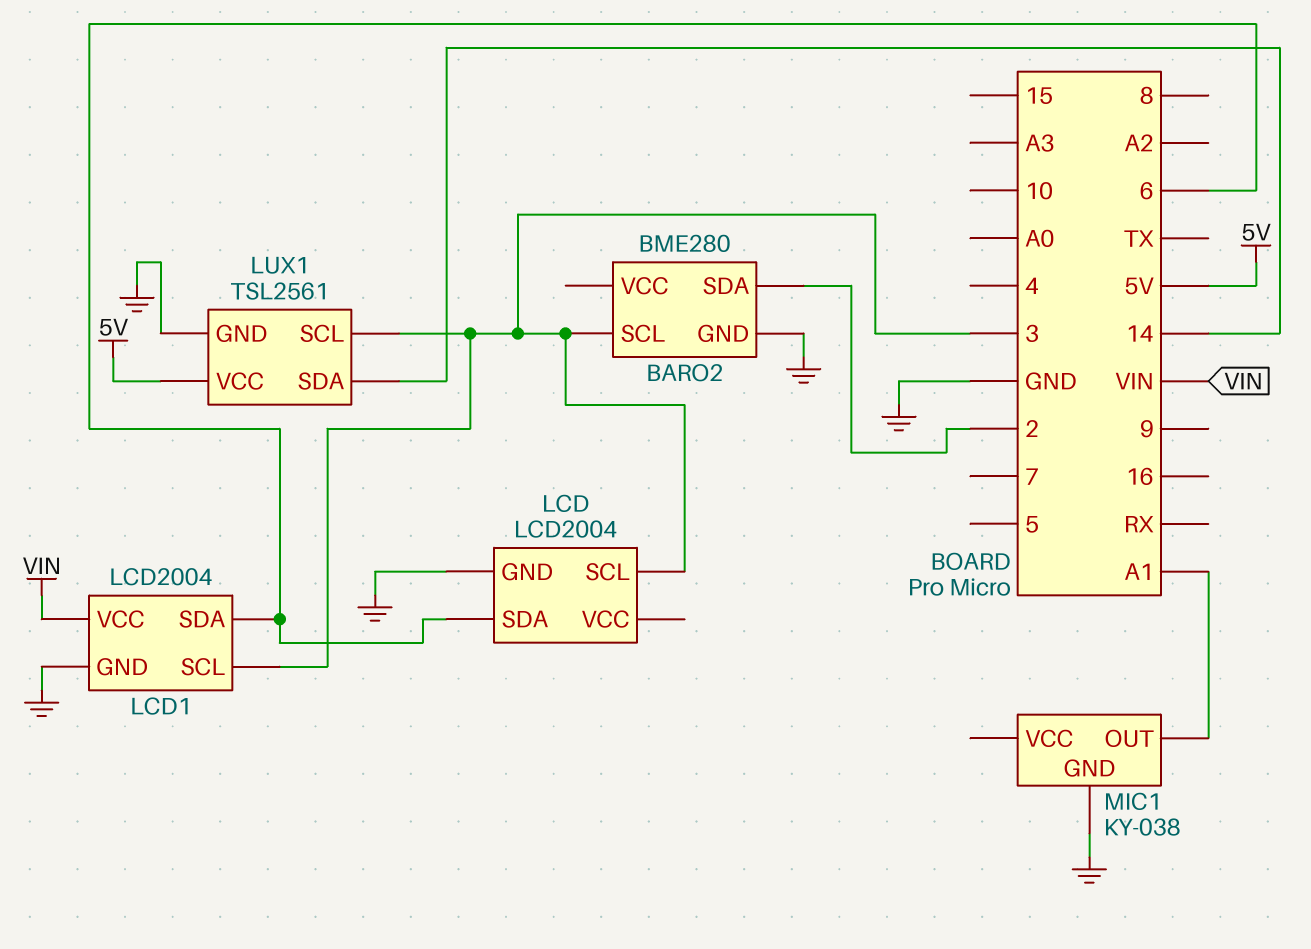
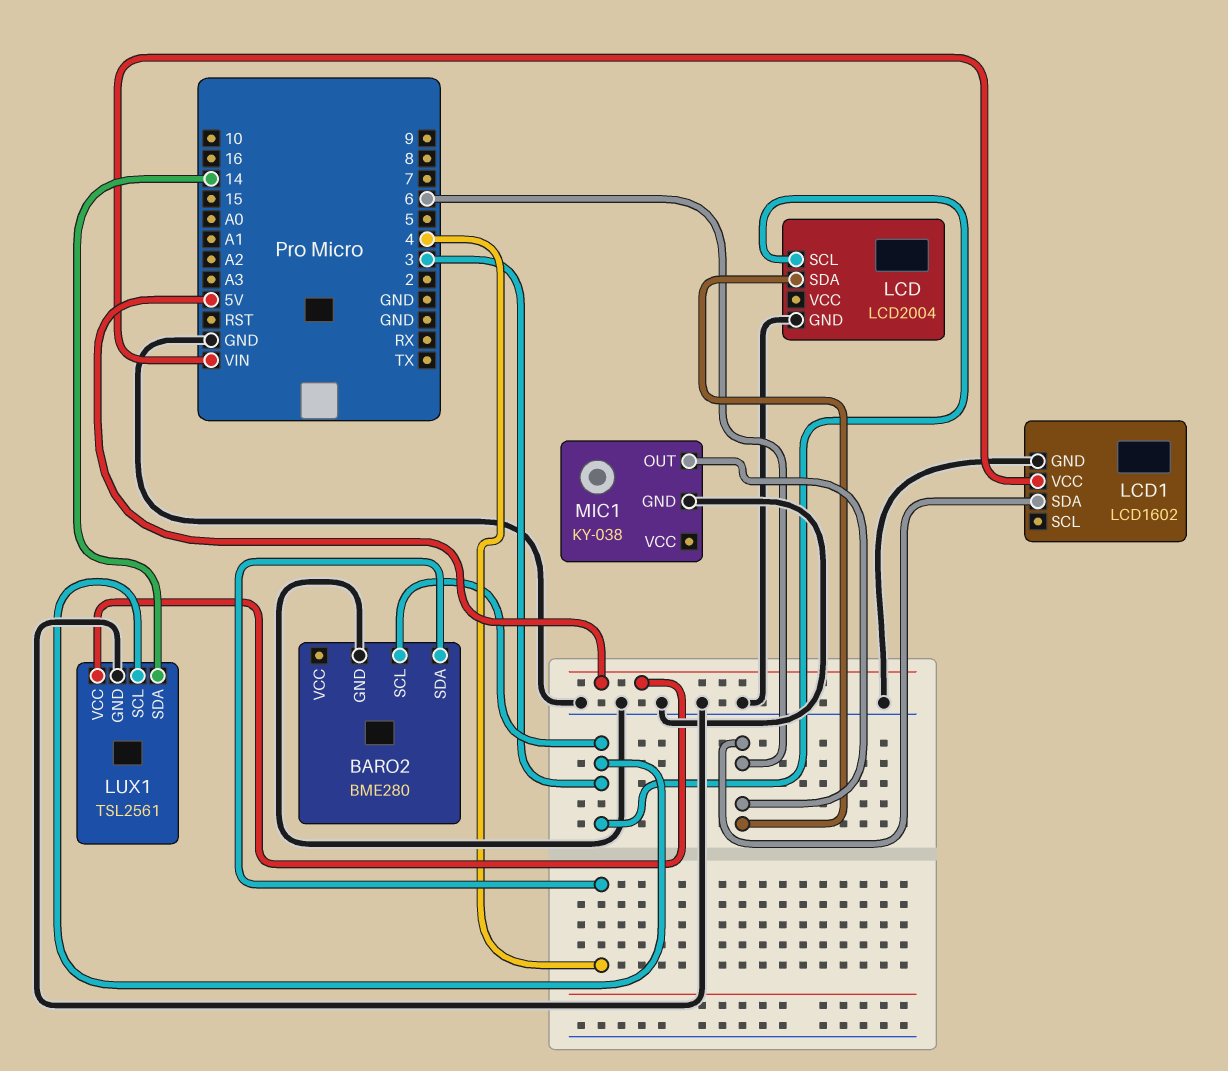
BARO2 pin SDA: 2 -> 4
LCD1: LCD2004 -> LCD1602
LCD1 pin SCL: 3 -> none
MIC1 pin OUT: A1 -> 6

